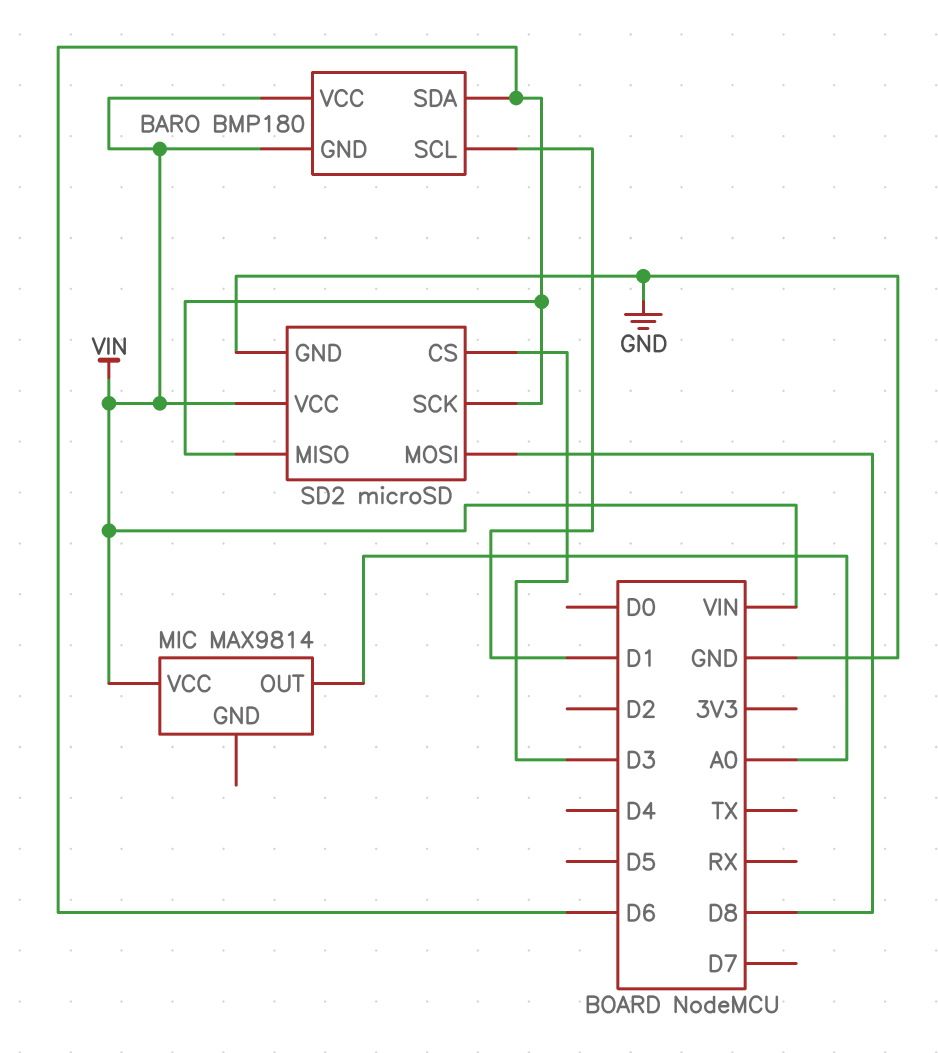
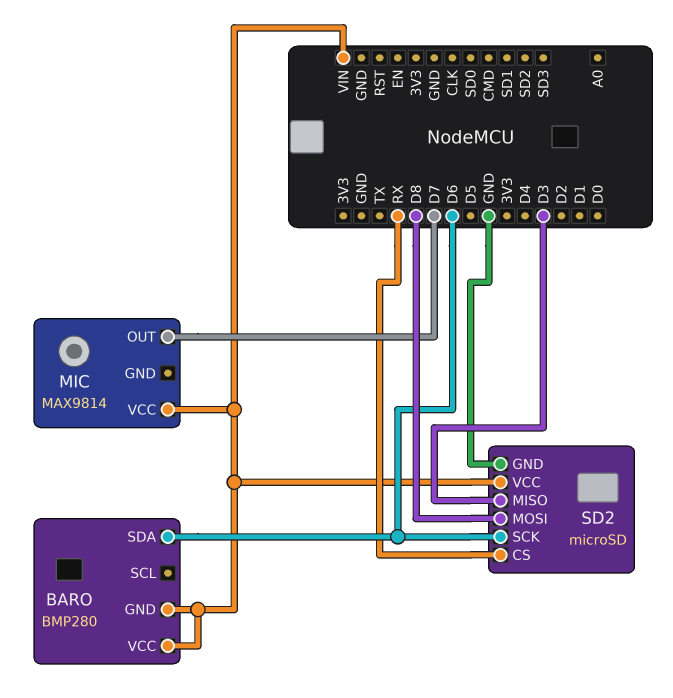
BARO: BMP180 -> BMP280
BARO pin SCL: D1 -> none
MIC pin OUT: A0 -> D7
SD2 pin CS: D3 -> RX
SD2 pin MISO: D6 -> D3

